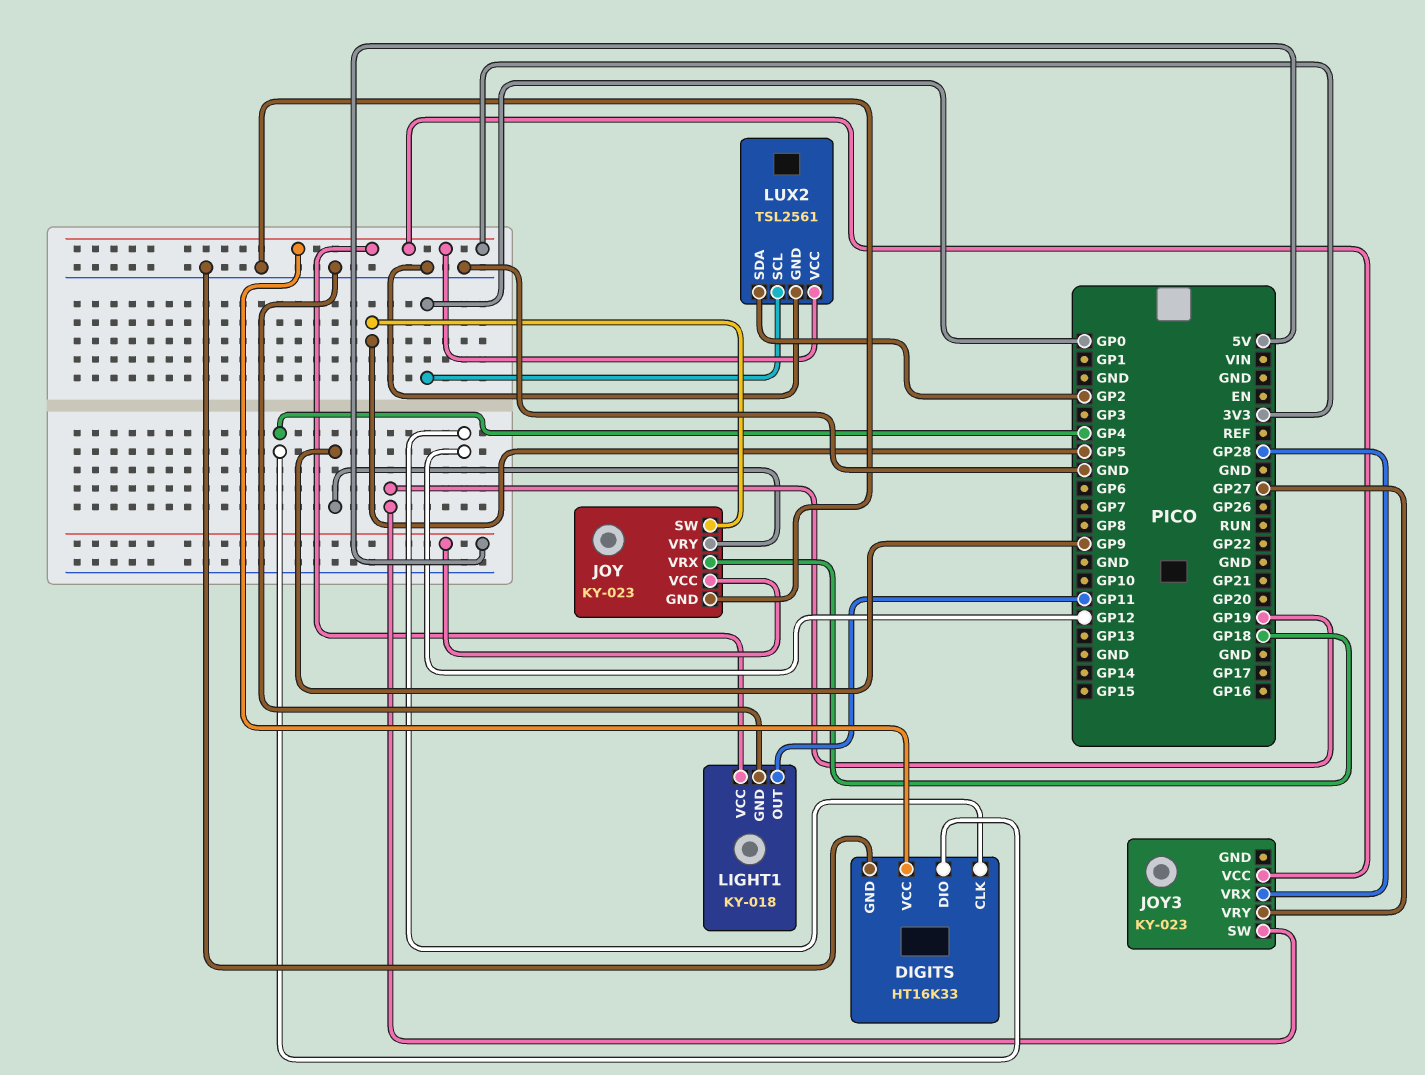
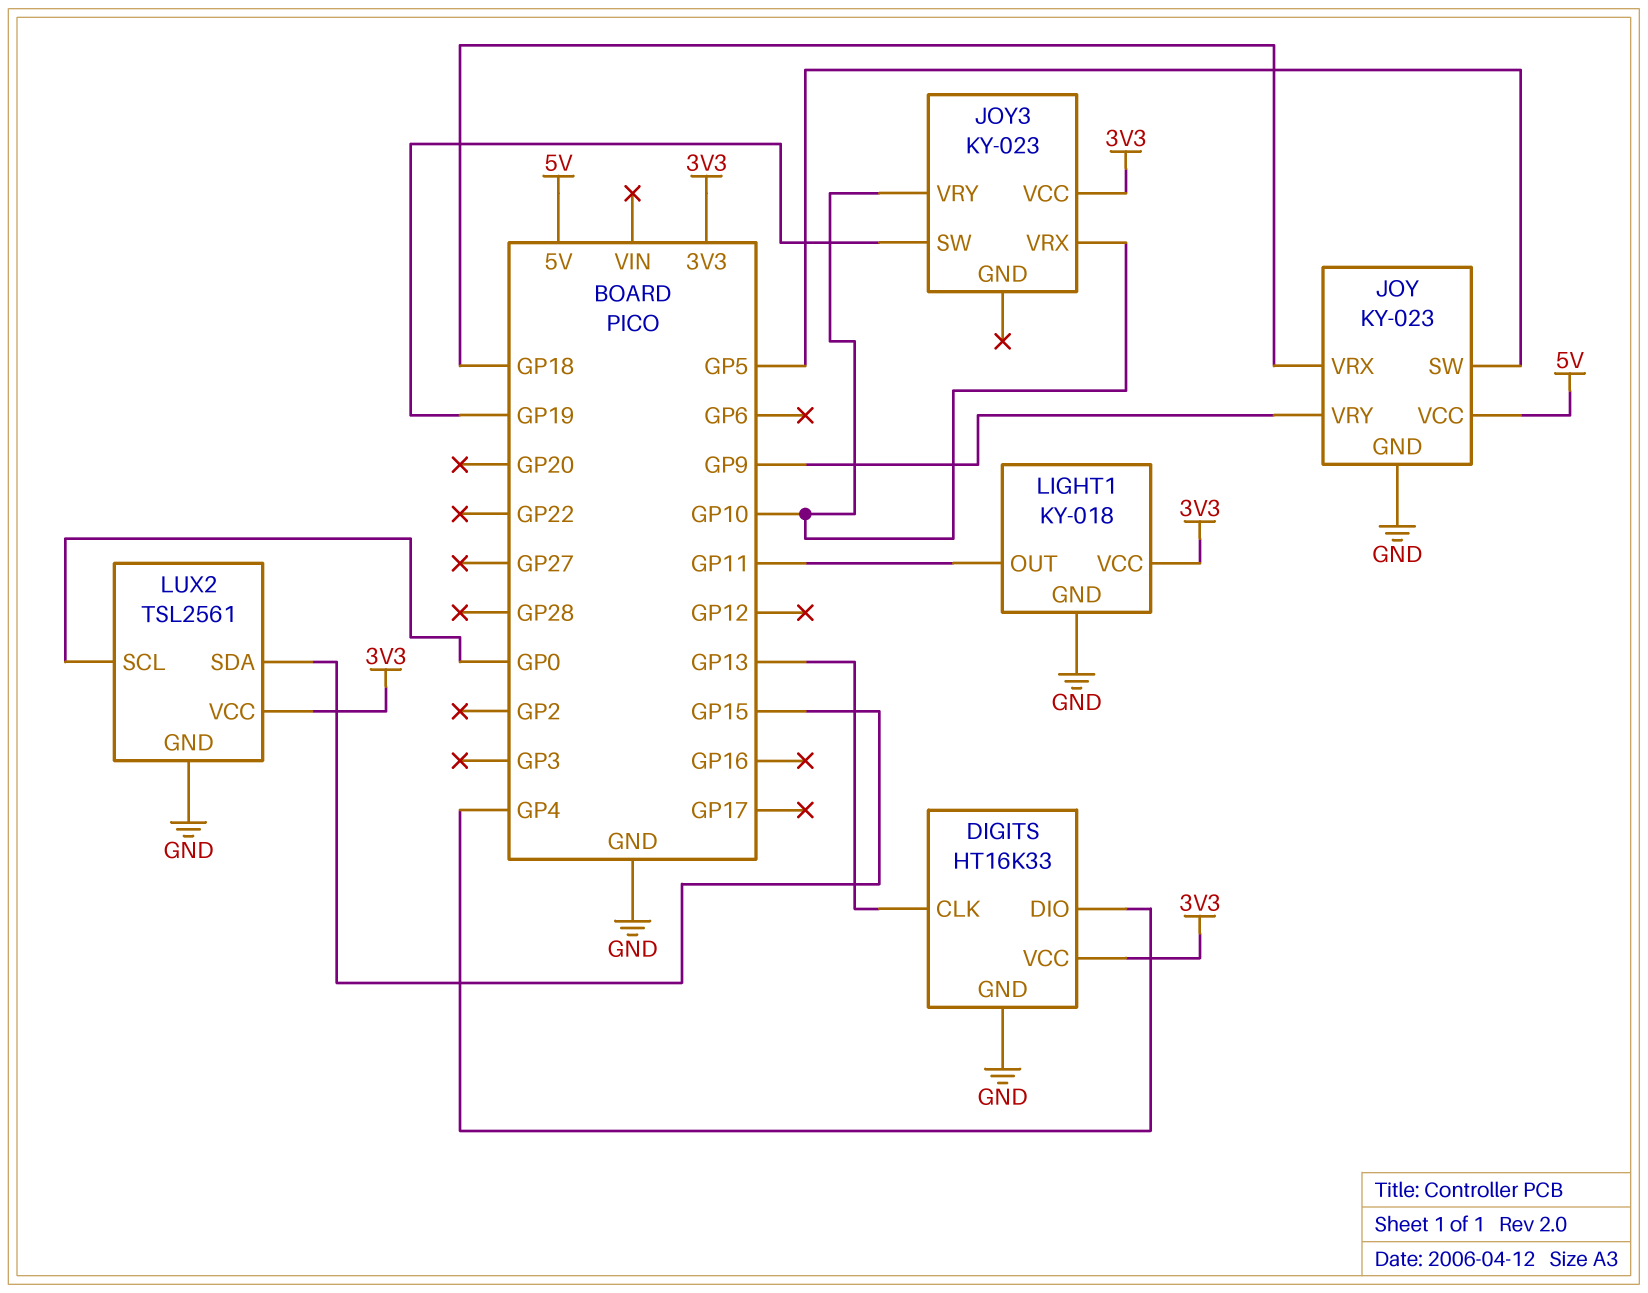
DIGITS pin CLK: GP12 -> GP13
JOY3 pin VRX: GP28 -> GP10
JOY3 pin VRY: GP27 -> GP10
LUX2 pin SDA: GP2 -> GP15

